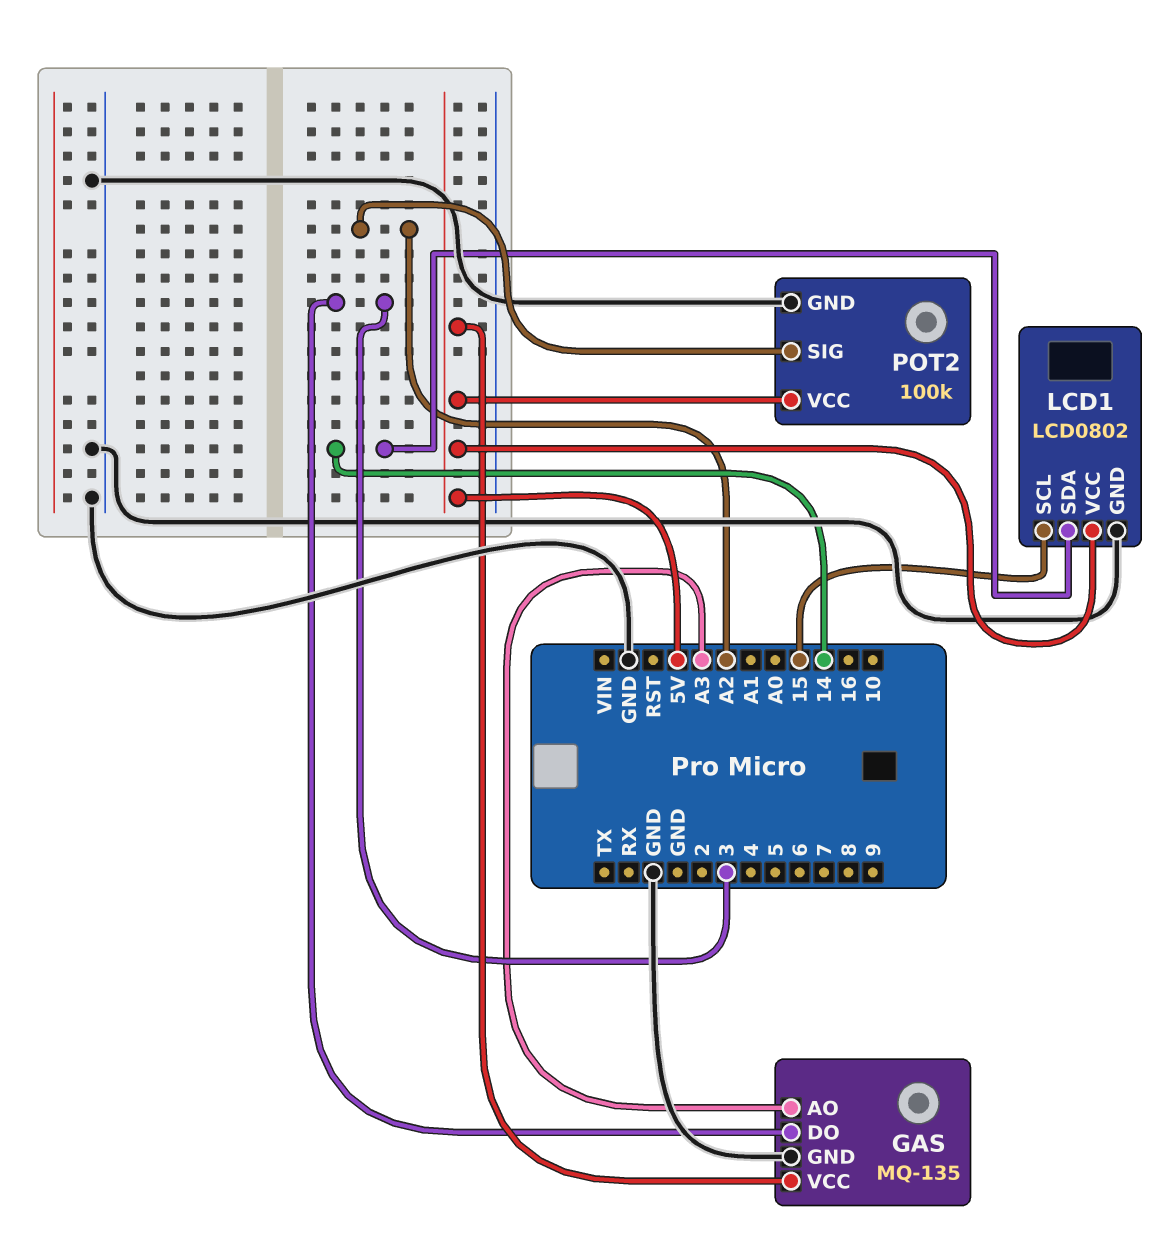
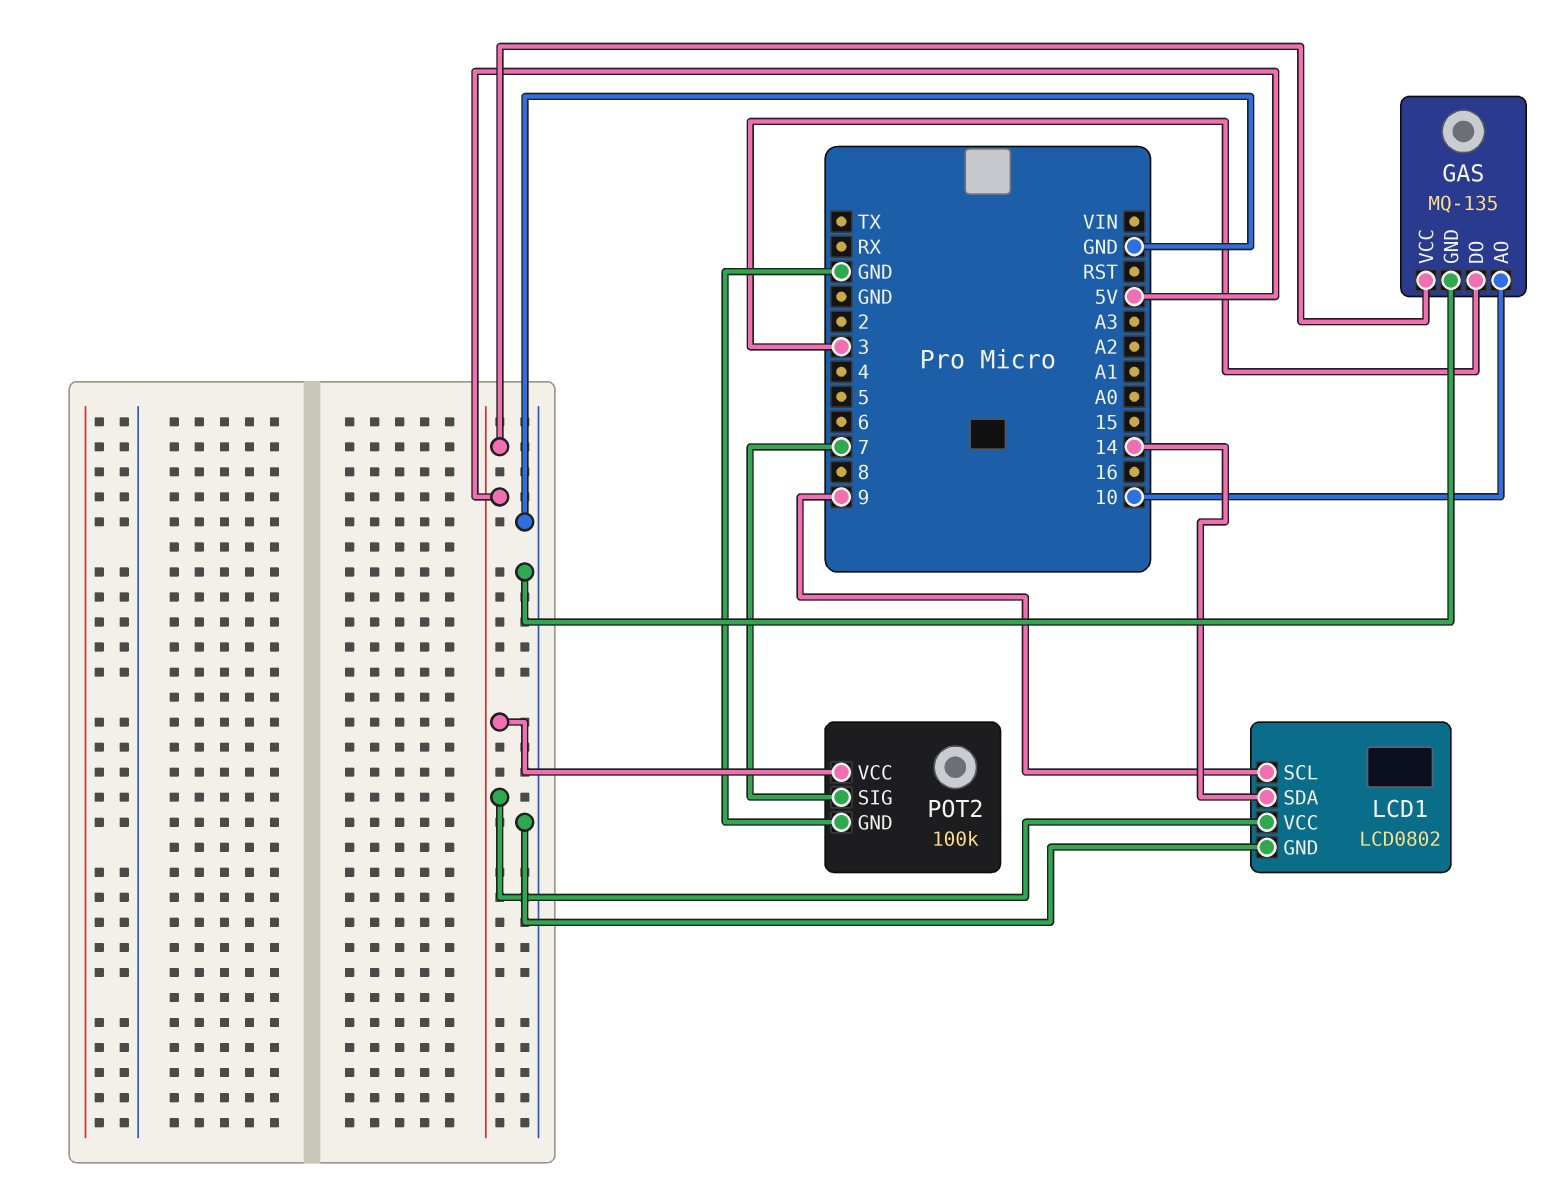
GAS pin AO: A3 -> 10
LCD1 pin SCL: 15 -> 9
POT2 pin SIG: A2 -> 7

